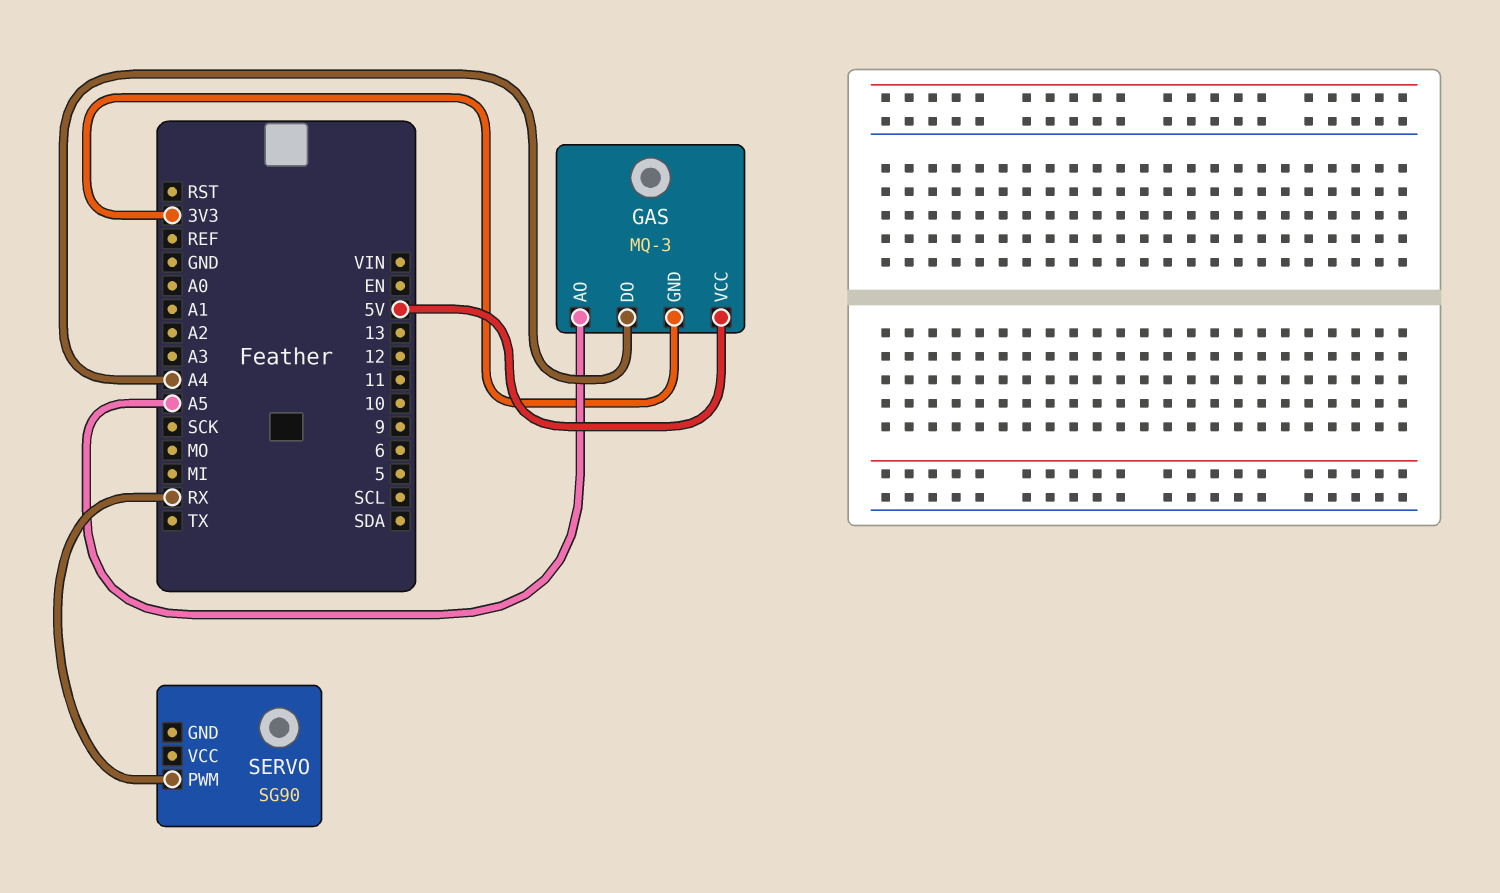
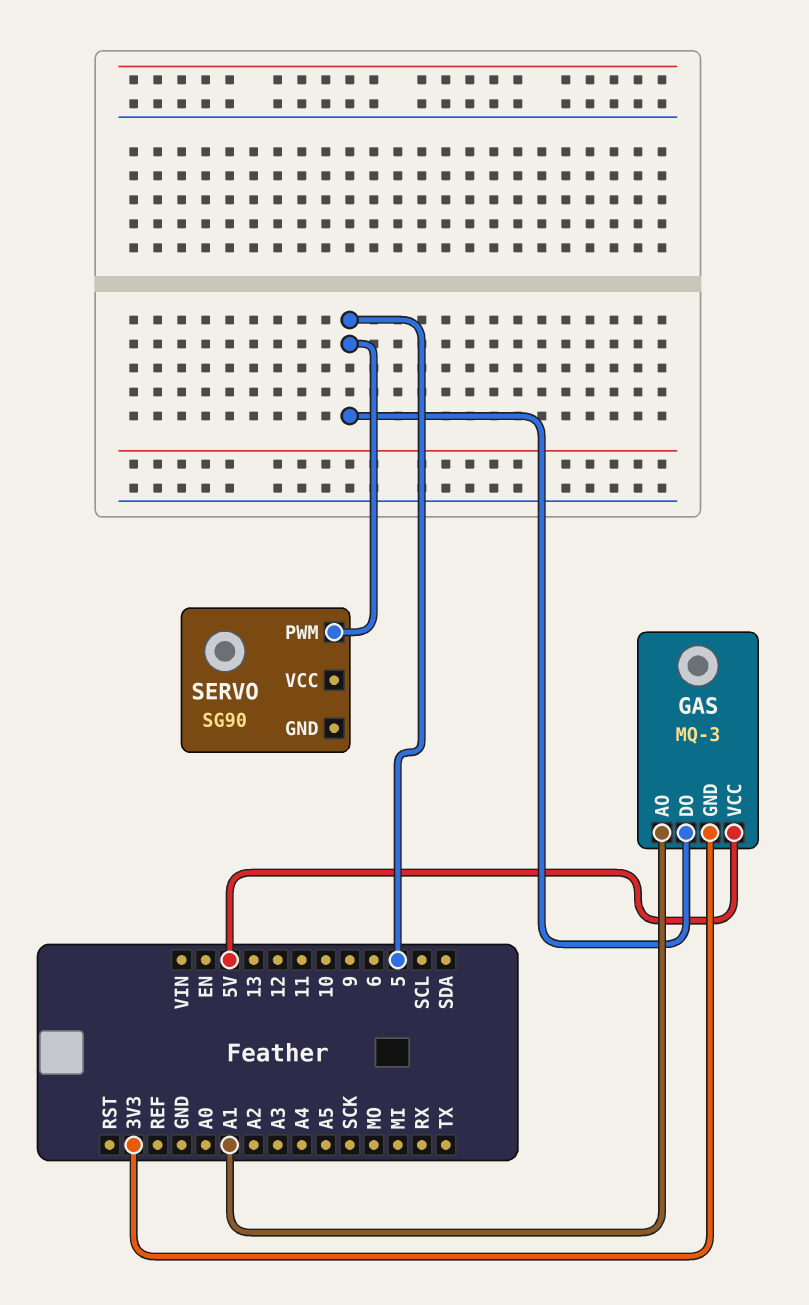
GAS pin AO: A5 -> A1
GAS pin DO: A4 -> 5
SERVO pin PWM: RX -> 5

